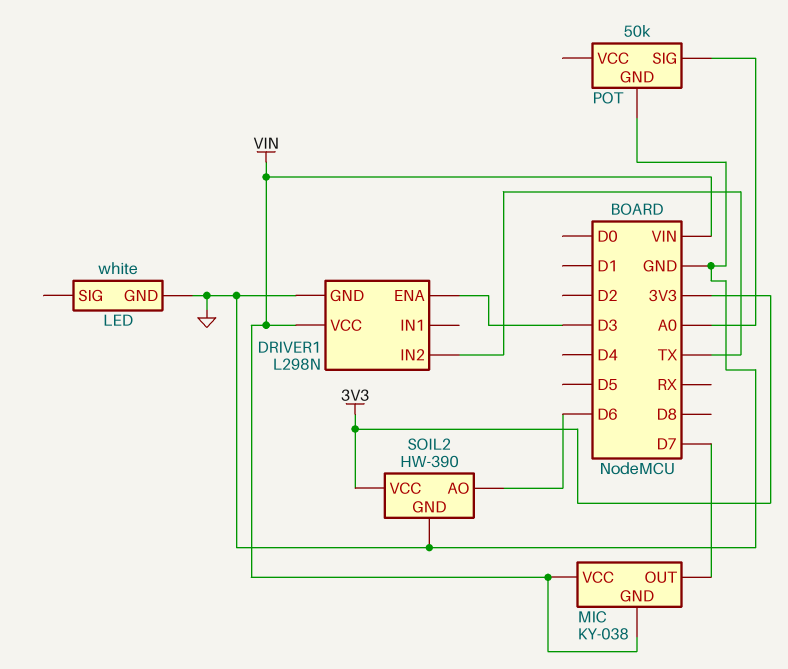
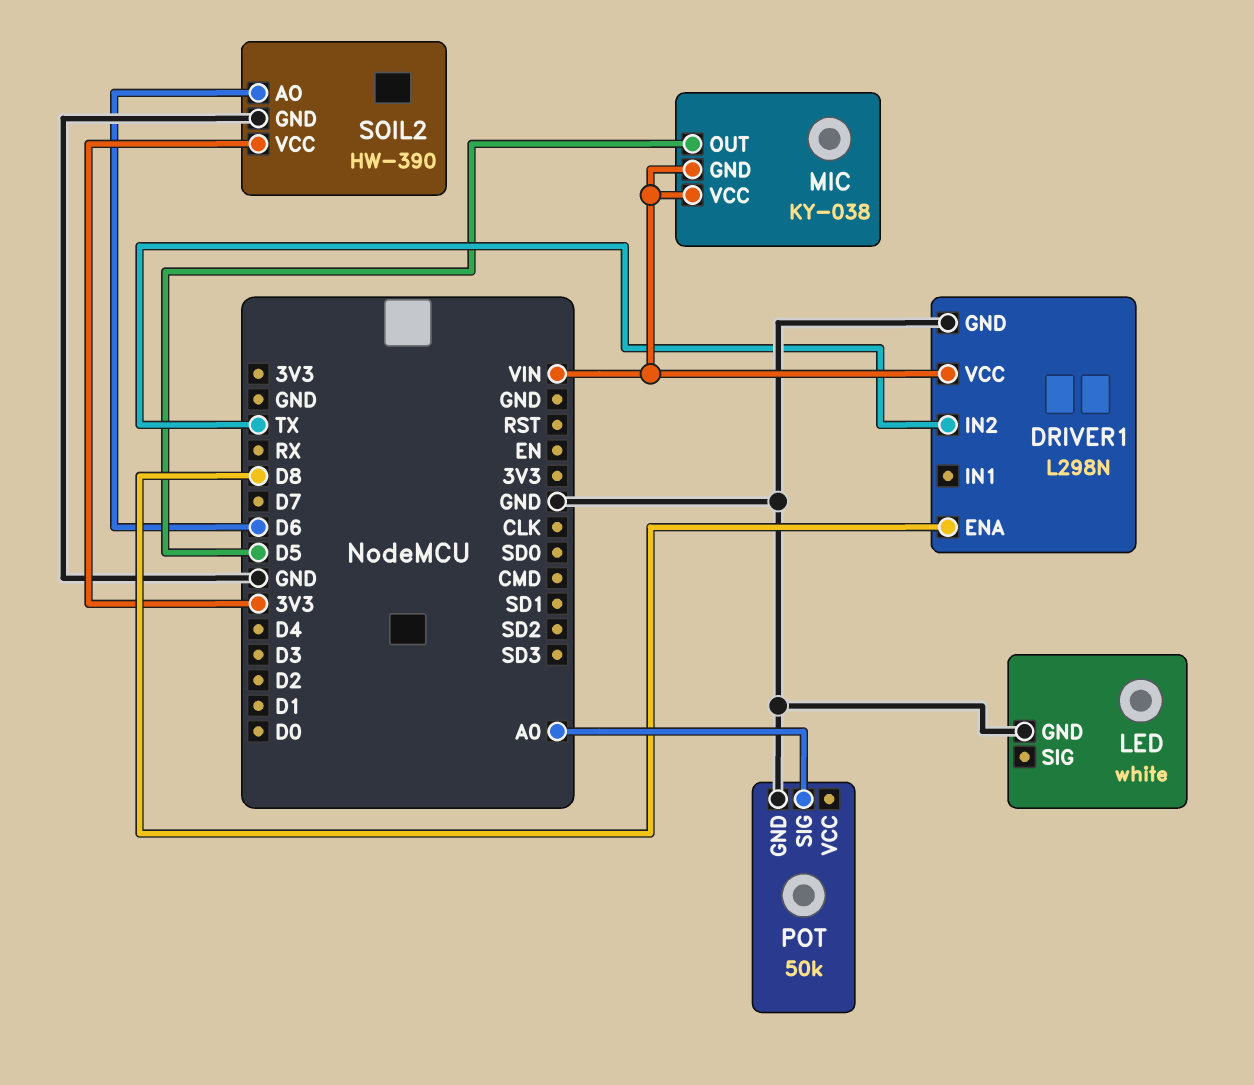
DRIVER1 pin ENA: D3 -> D8
MIC pin OUT: D7 -> D5

